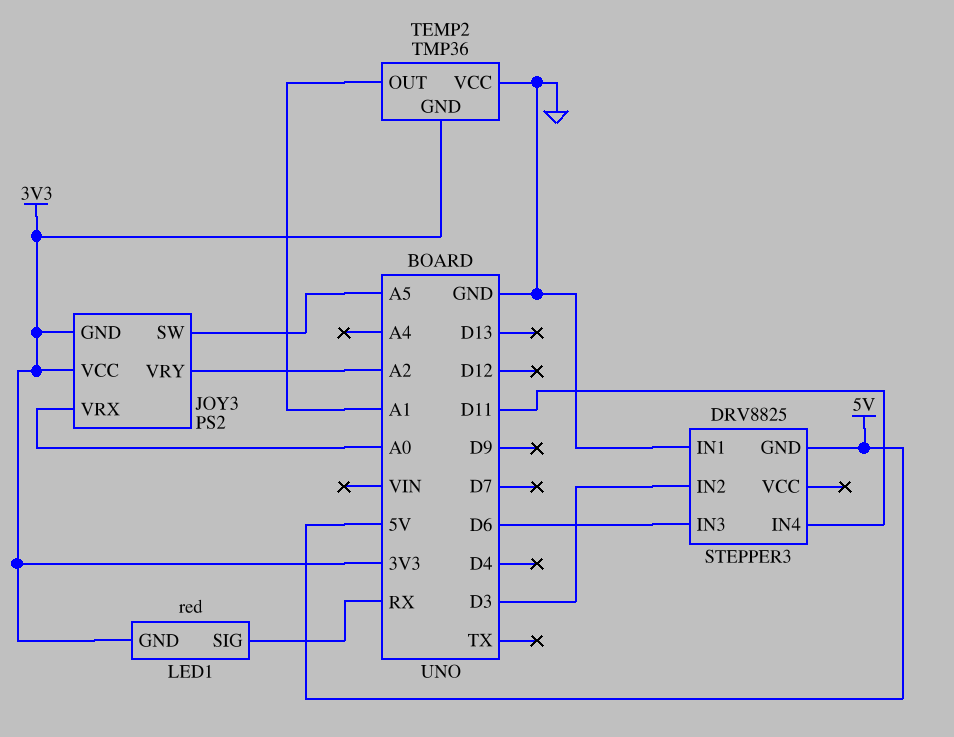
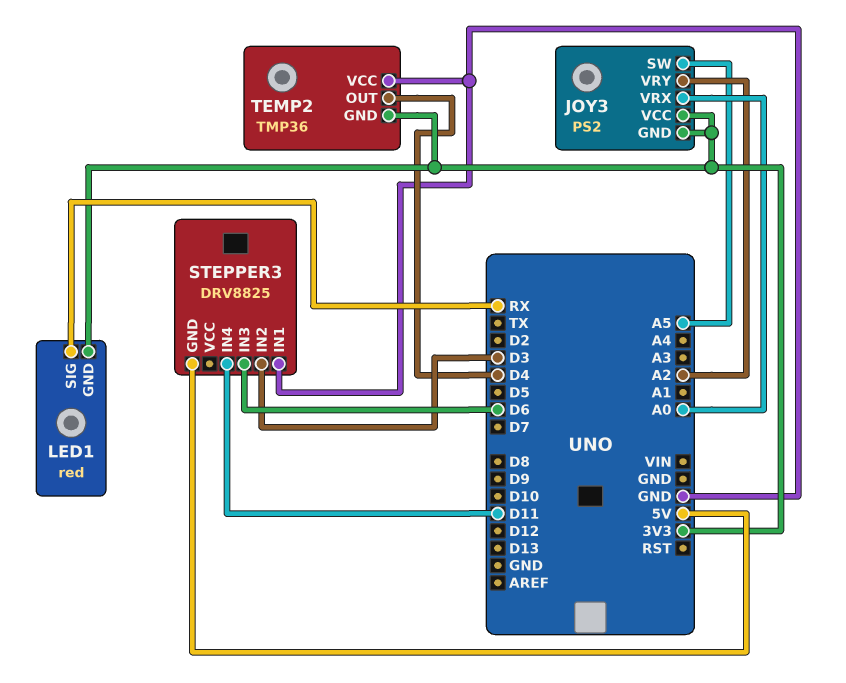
TEMP2 pin OUT: A1 -> D4

